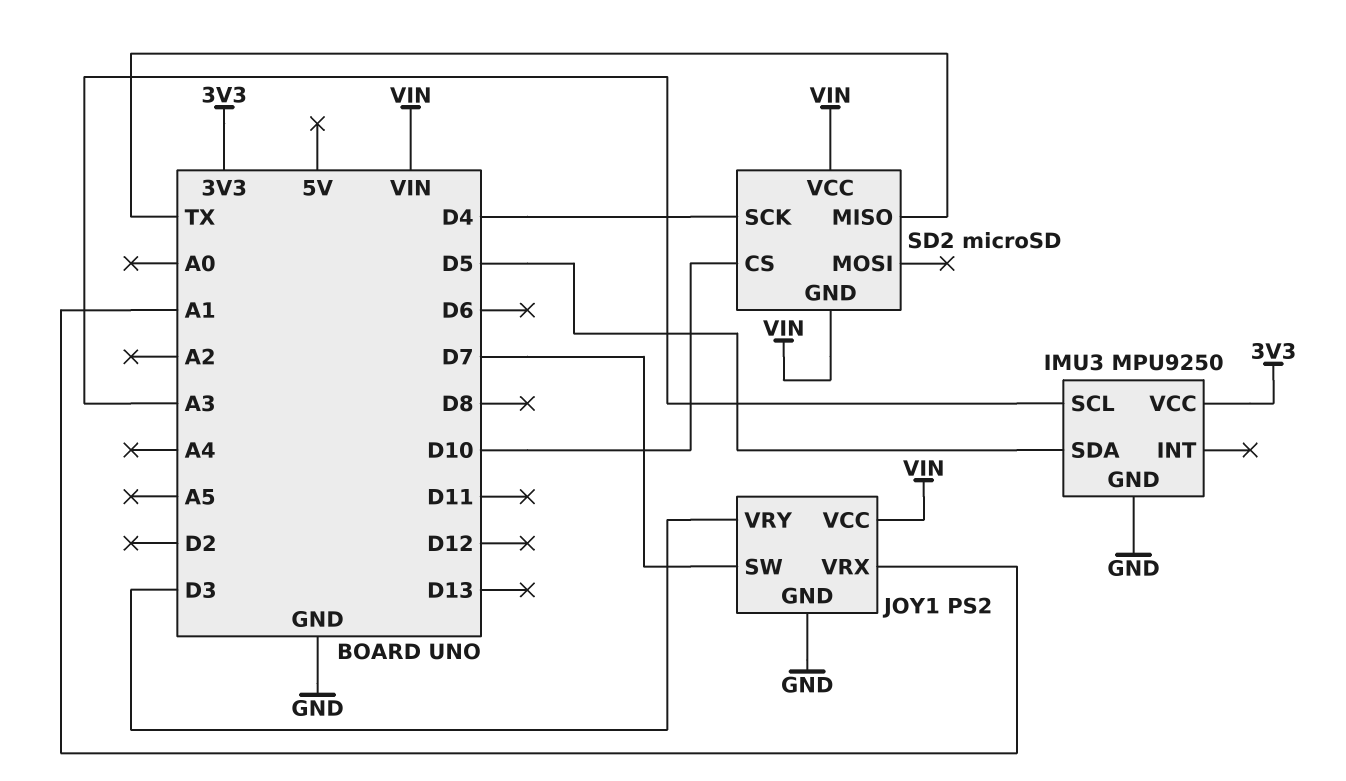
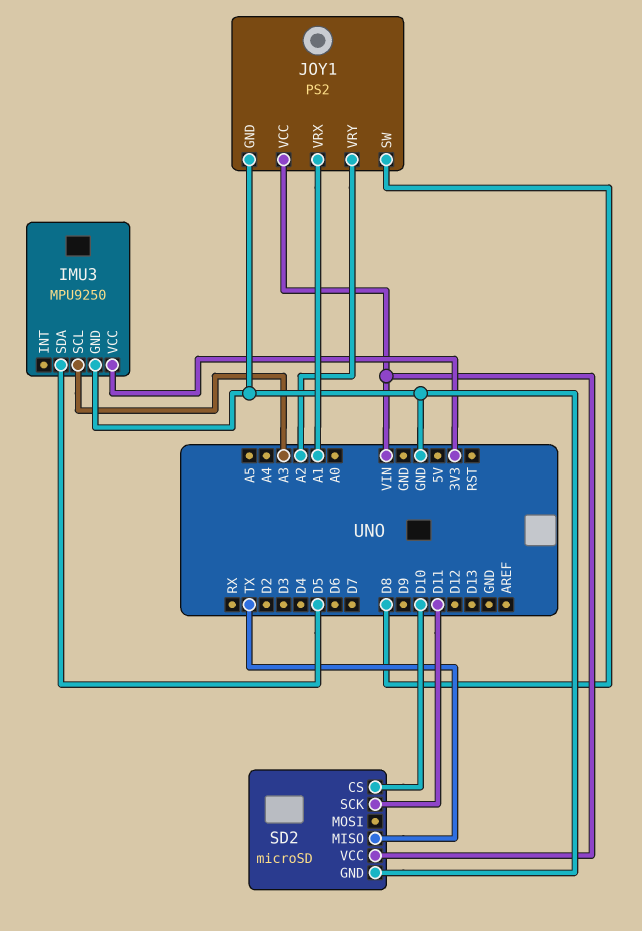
JOY1 pin SW: D7 -> D8
JOY1 pin VRY: D3 -> A2
SD2 pin GND: VIN -> GND
SD2 pin SCK: D4 -> D11

